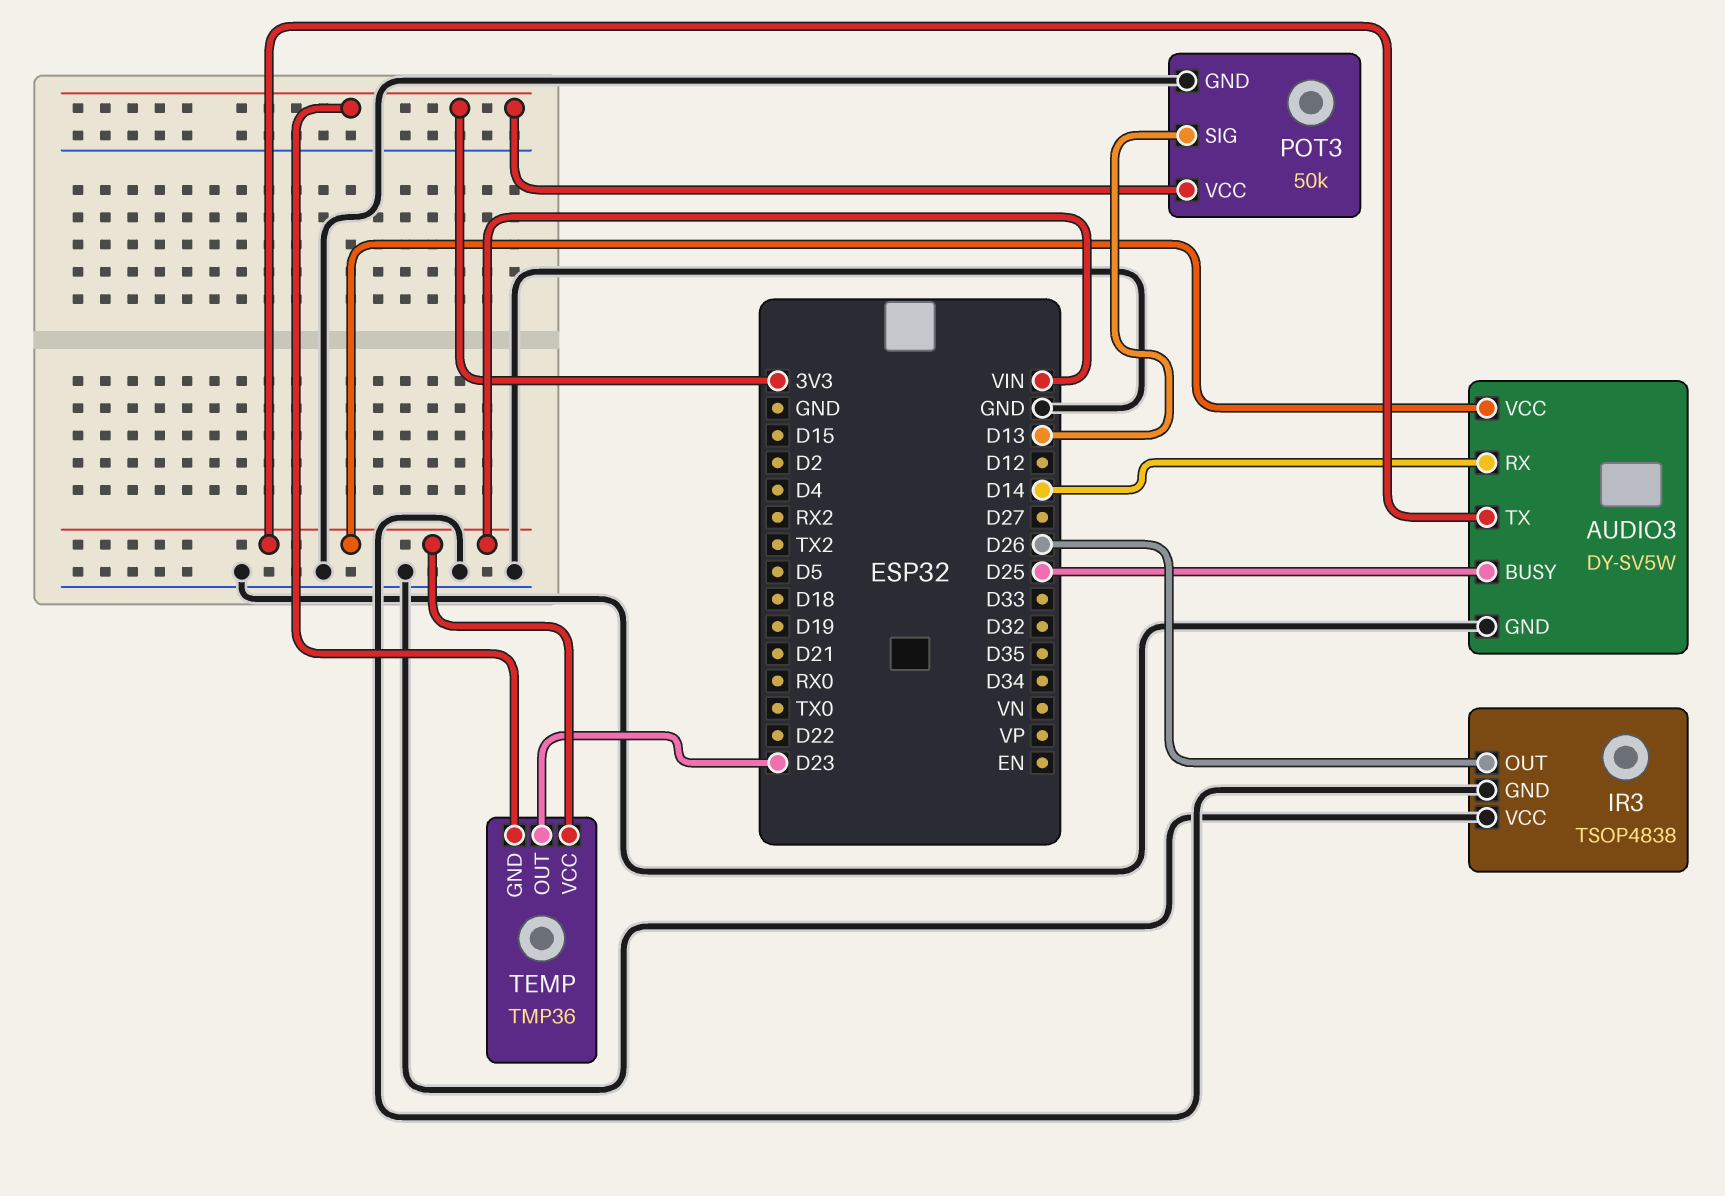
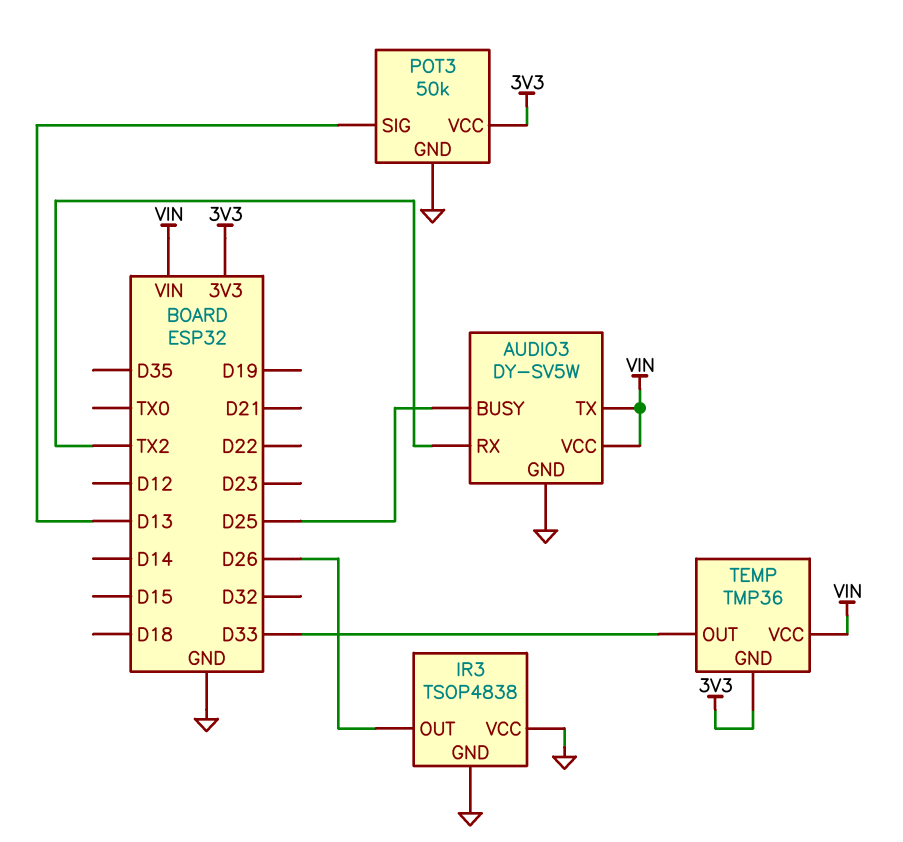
AUDIO3 pin RX: D14 -> TX2
TEMP pin OUT: D23 -> D33

